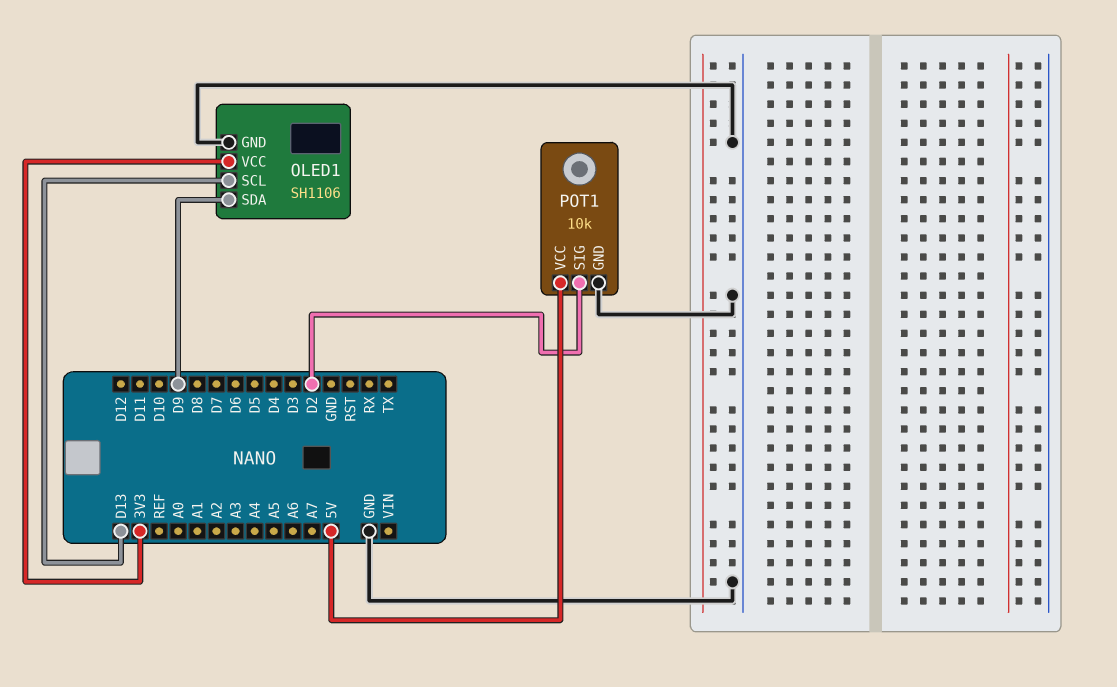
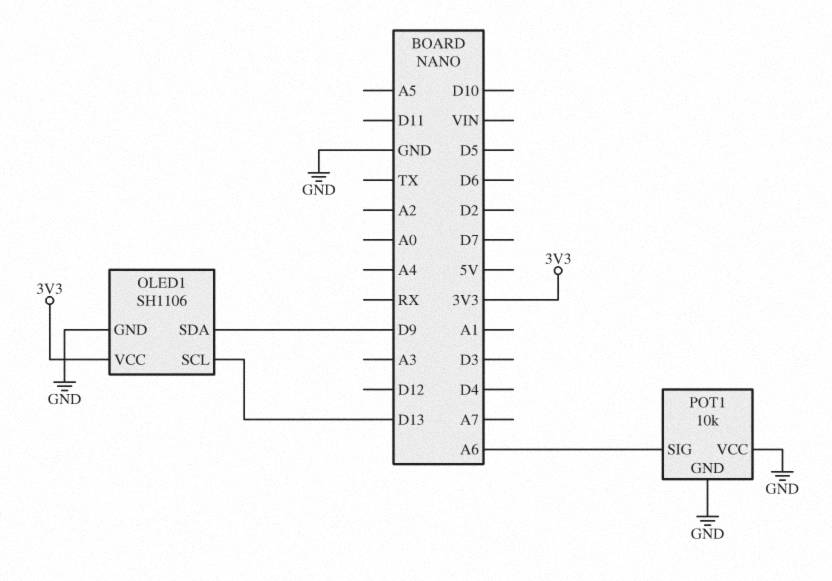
POT1 pin SIG: D2 -> A6
POT1 pin VCC: 5V -> GND

